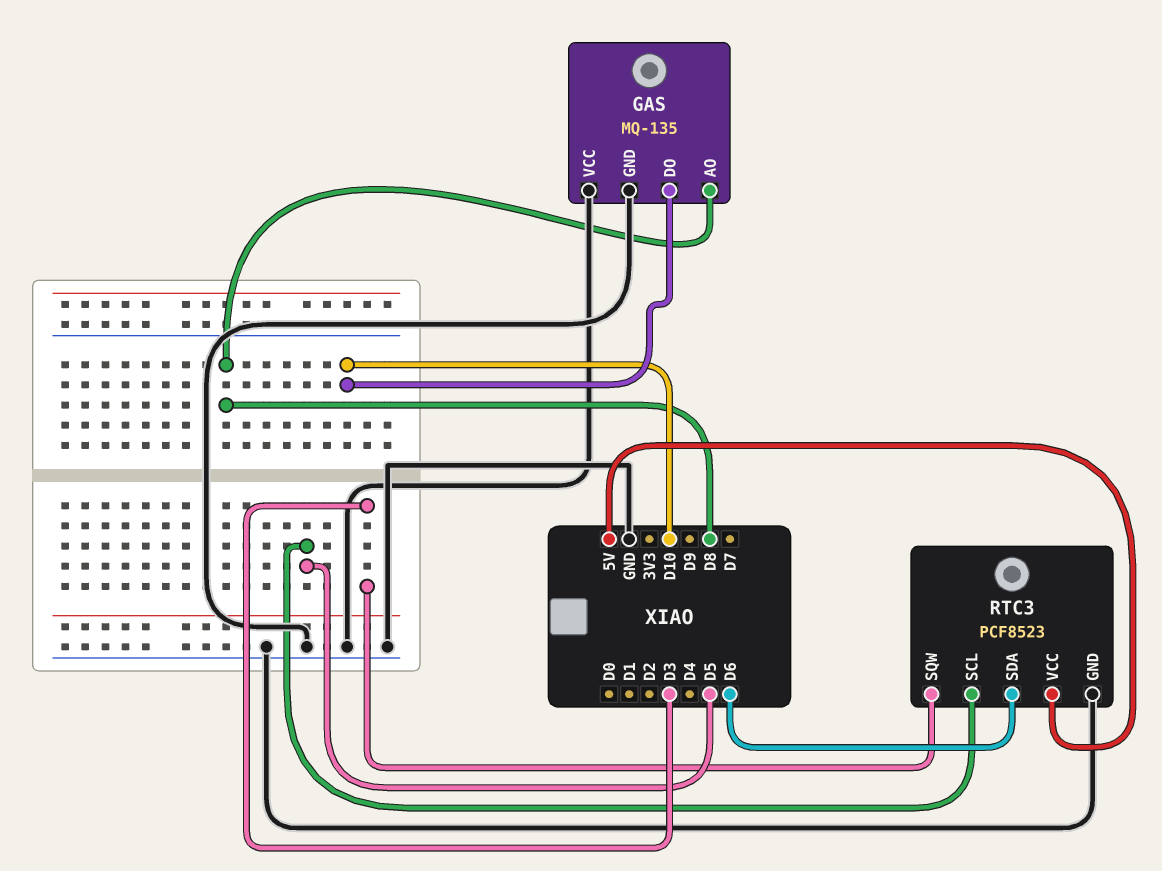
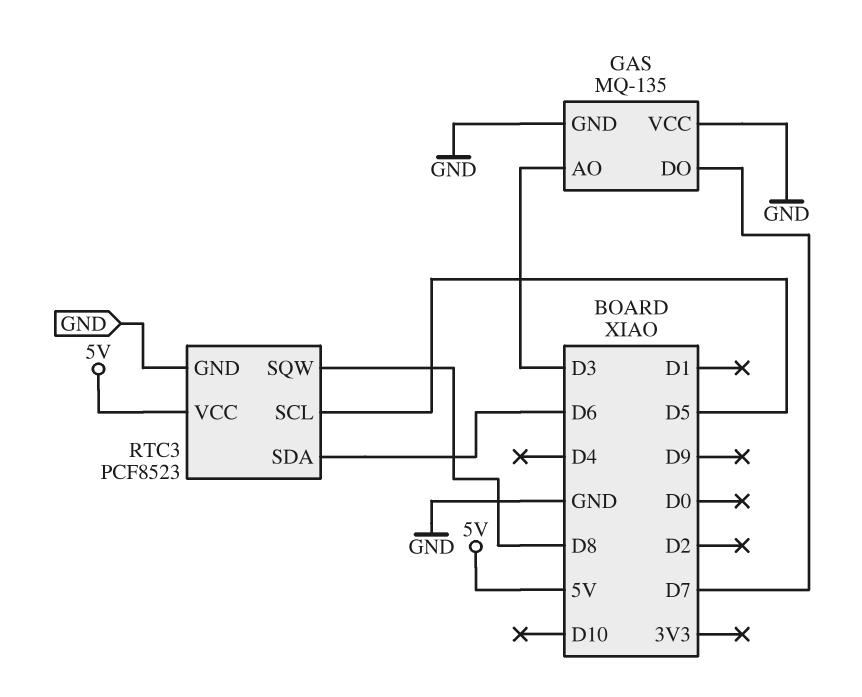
GAS pin AO: D8 -> D3
GAS pin DO: D10 -> D7
RTC3 pin SQW: D3 -> D8

